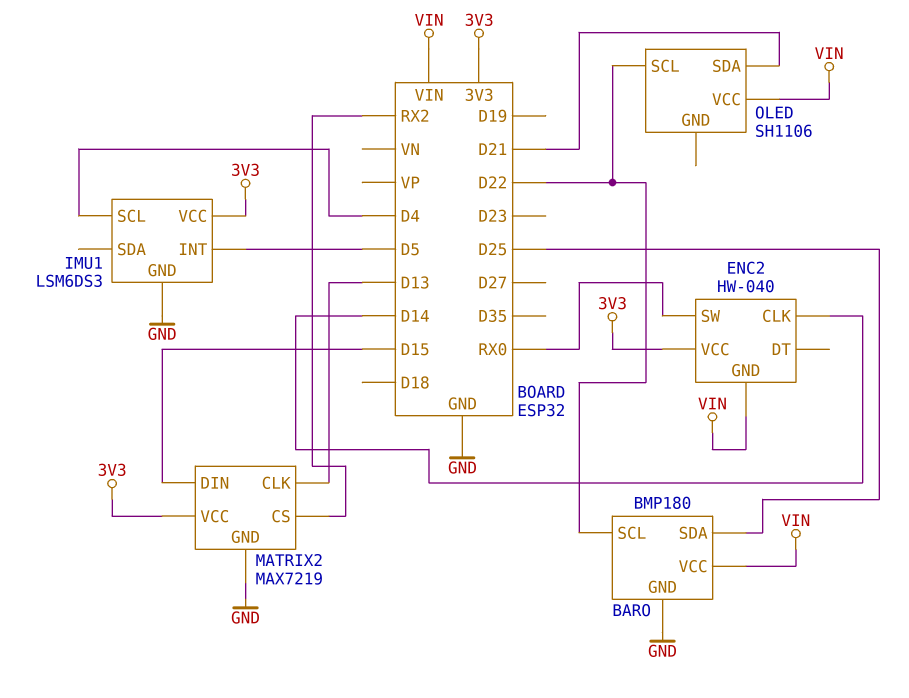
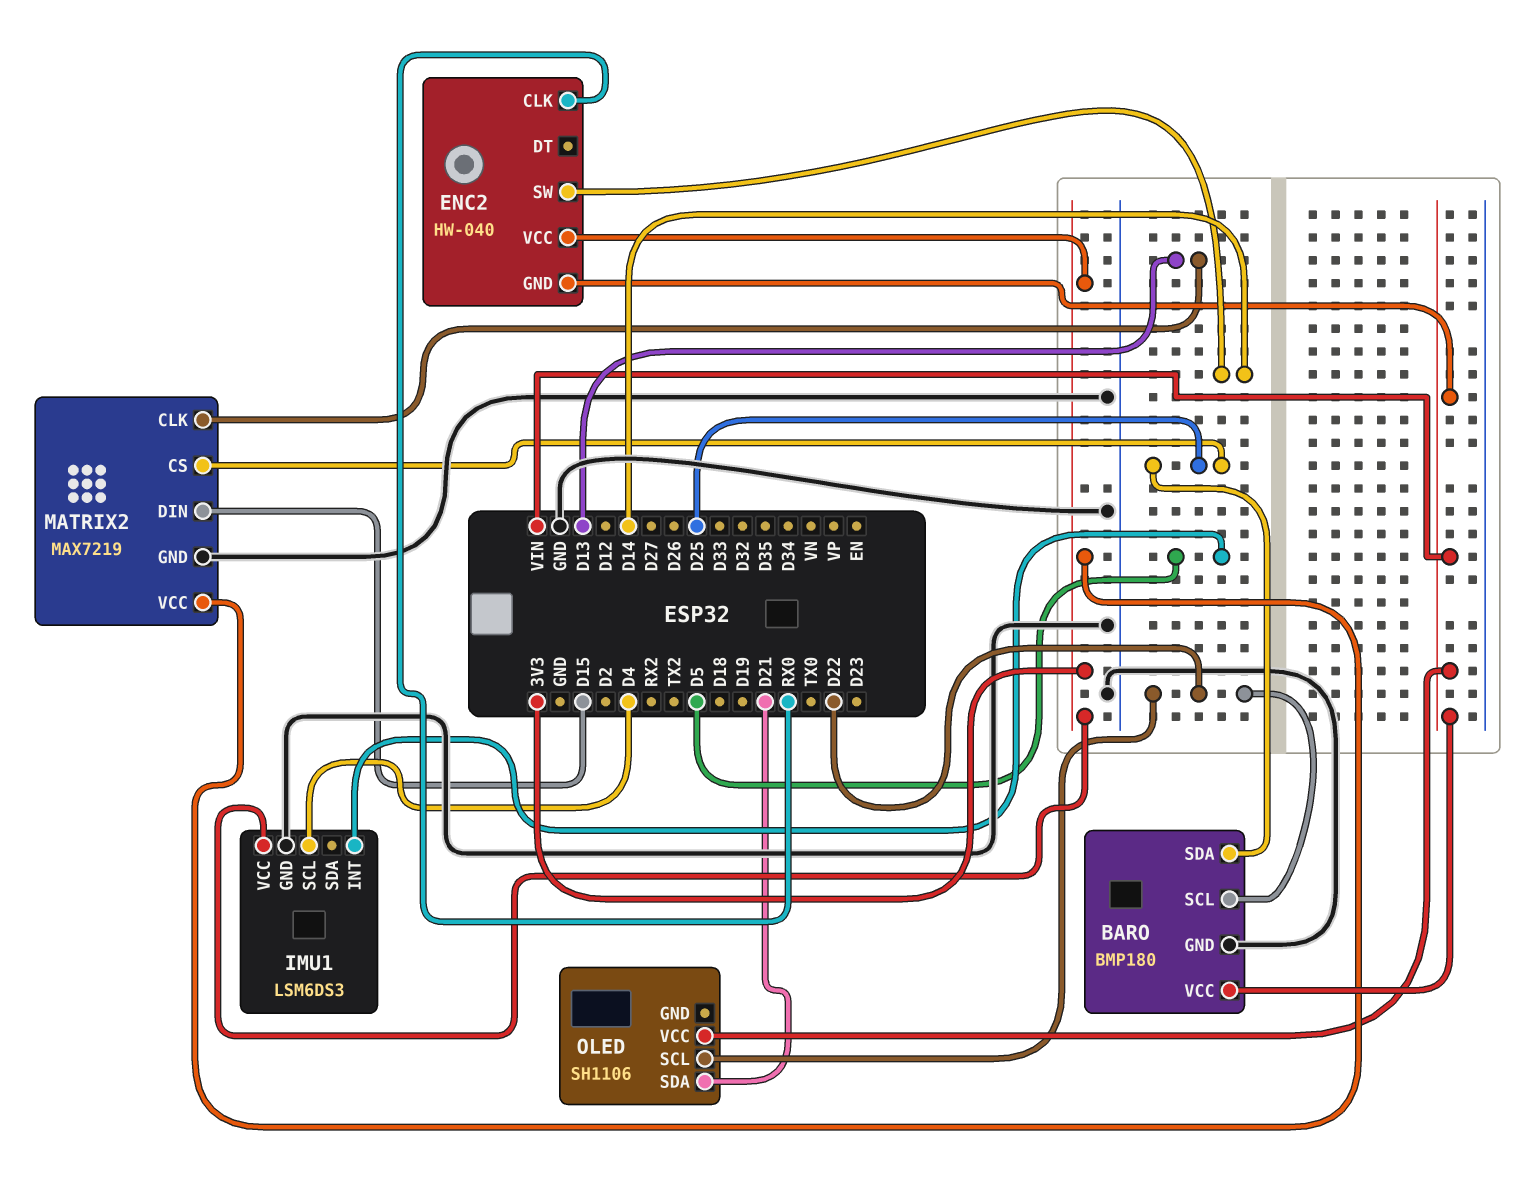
ENC2 pin CLK: D14 -> RX0
ENC2 pin SW: RX0 -> D14
MATRIX2 pin CS: RX2 -> D25

